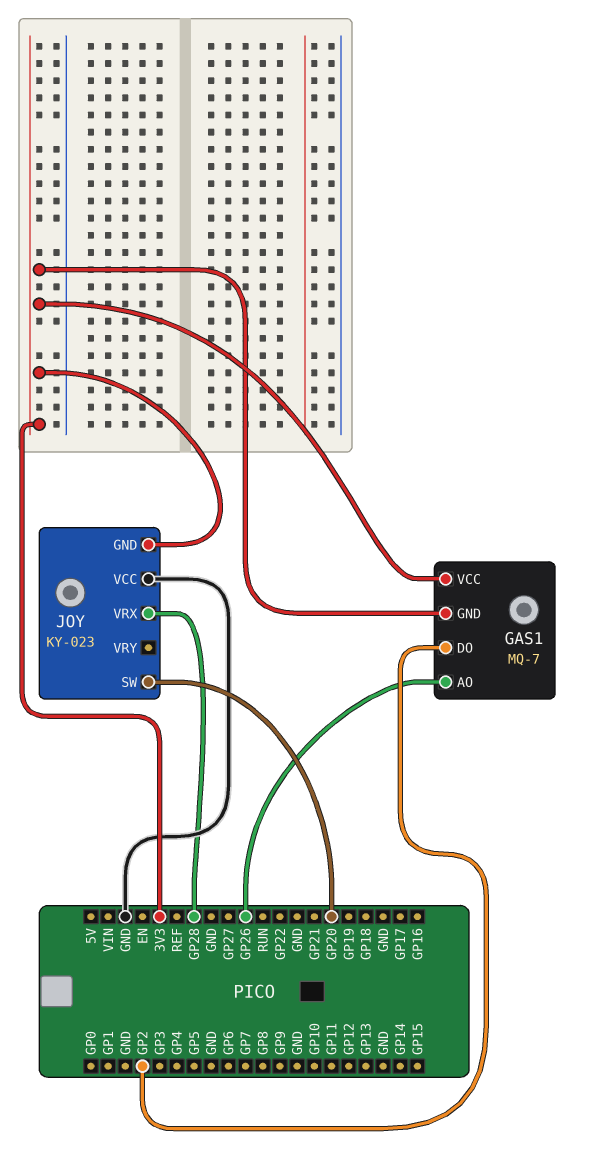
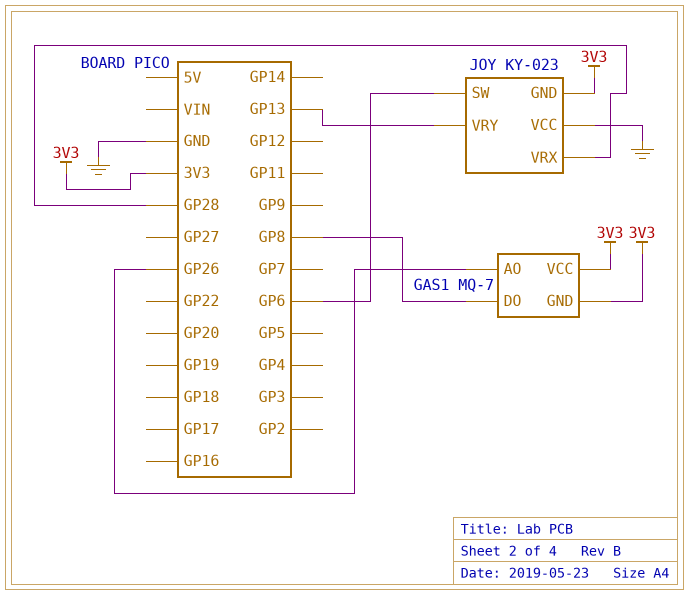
GAS1 pin DO: GP2 -> GP8
JOY pin SW: GP20 -> GP6
JOY pin VRY: none -> GP13

